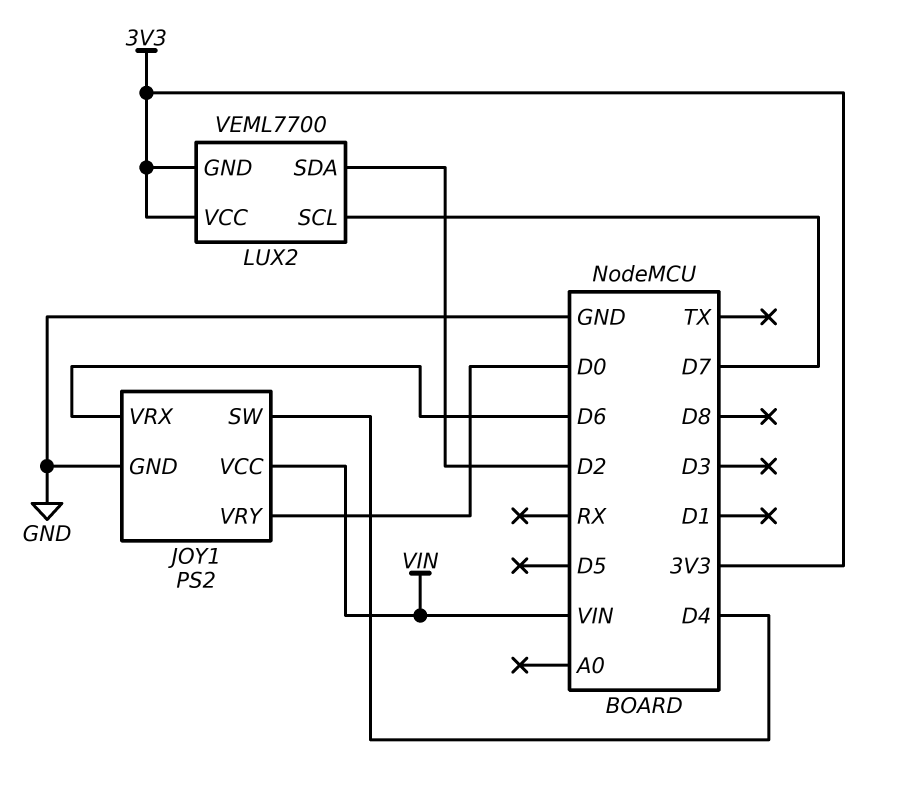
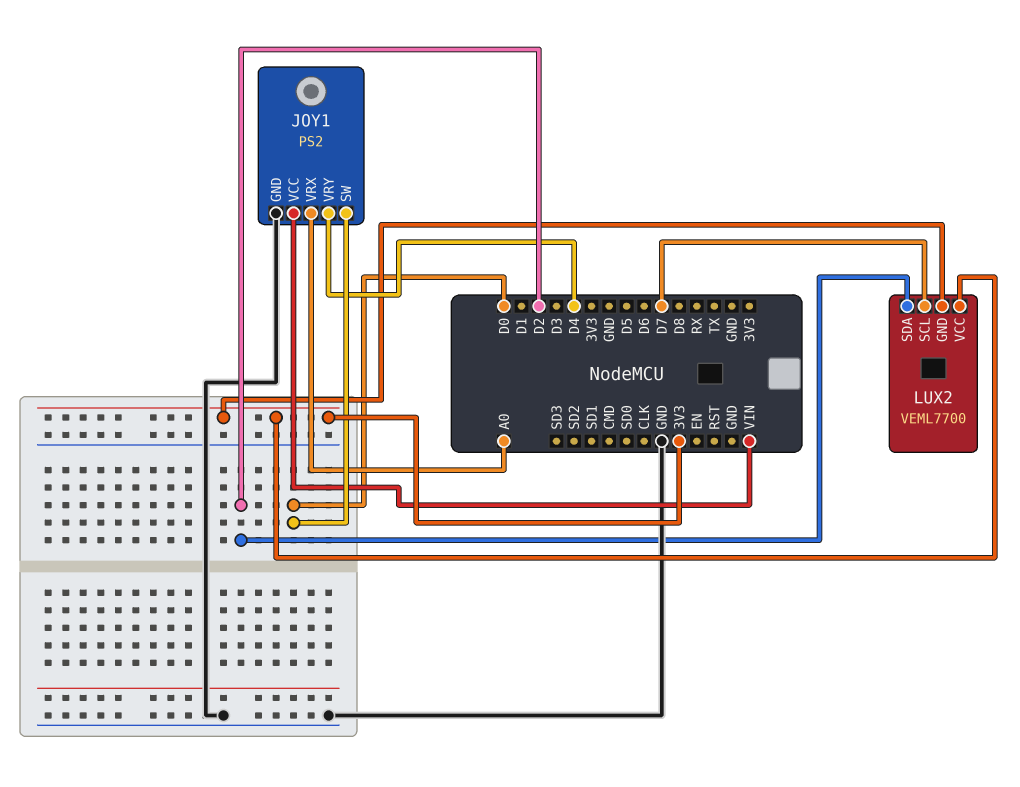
JOY1 pin SW: D4 -> D0
JOY1 pin VRX: D6 -> A0
JOY1 pin VRY: D0 -> D4

